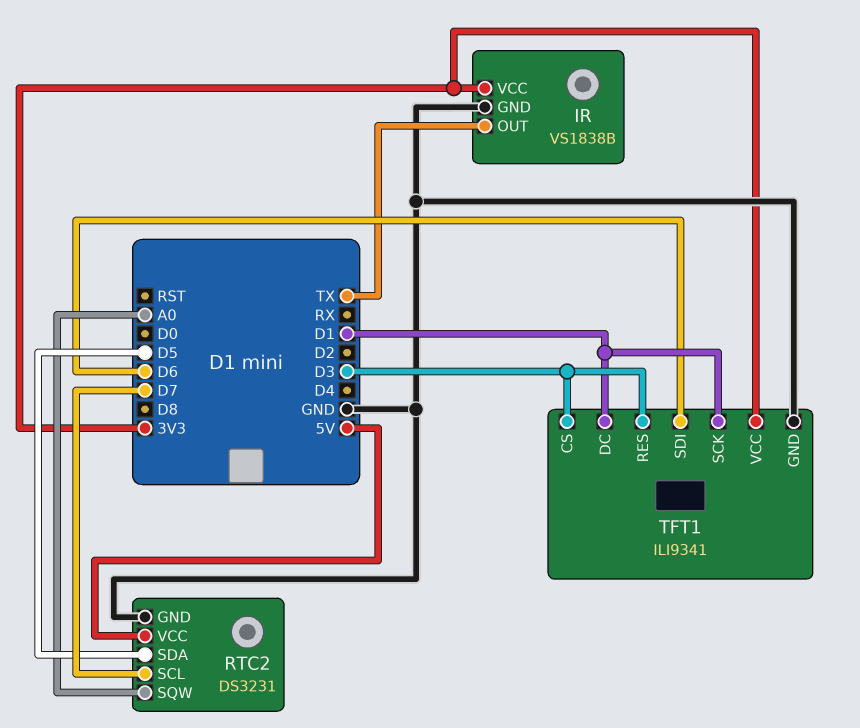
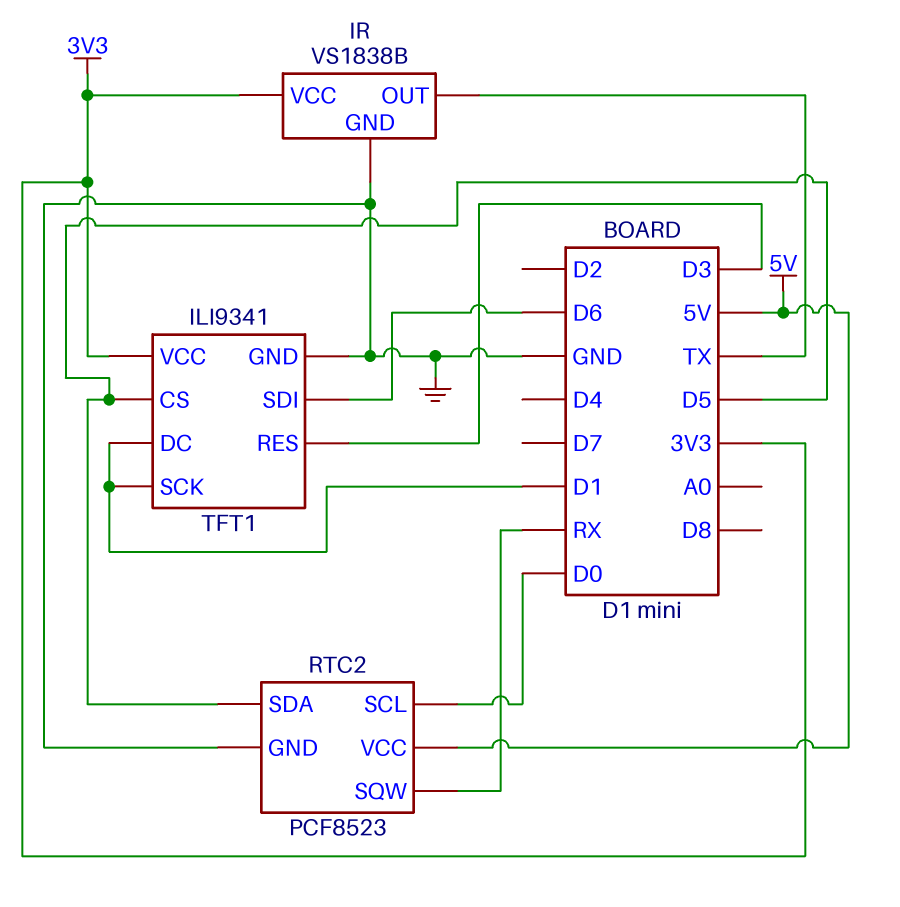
RTC2: DS3231 -> PCF8523
RTC2 pin SCL: D7 -> D0
RTC2 pin SQW: A0 -> RX
TFT1 pin CS: D3 -> D5

